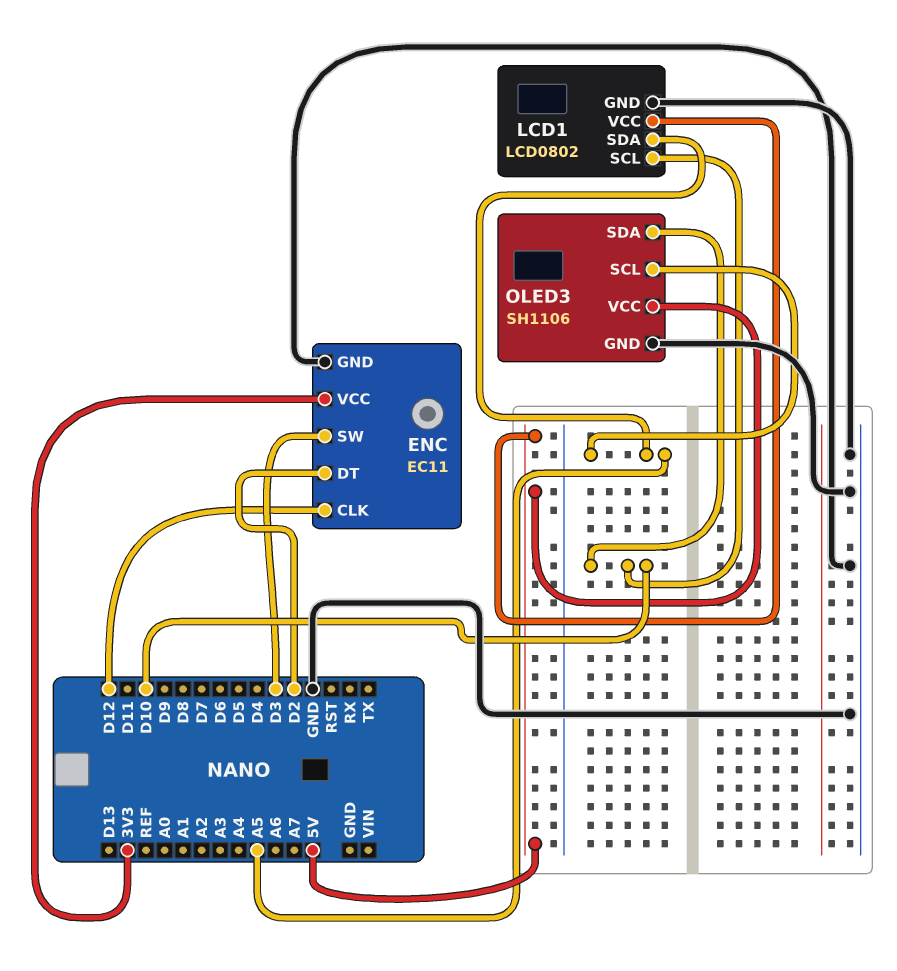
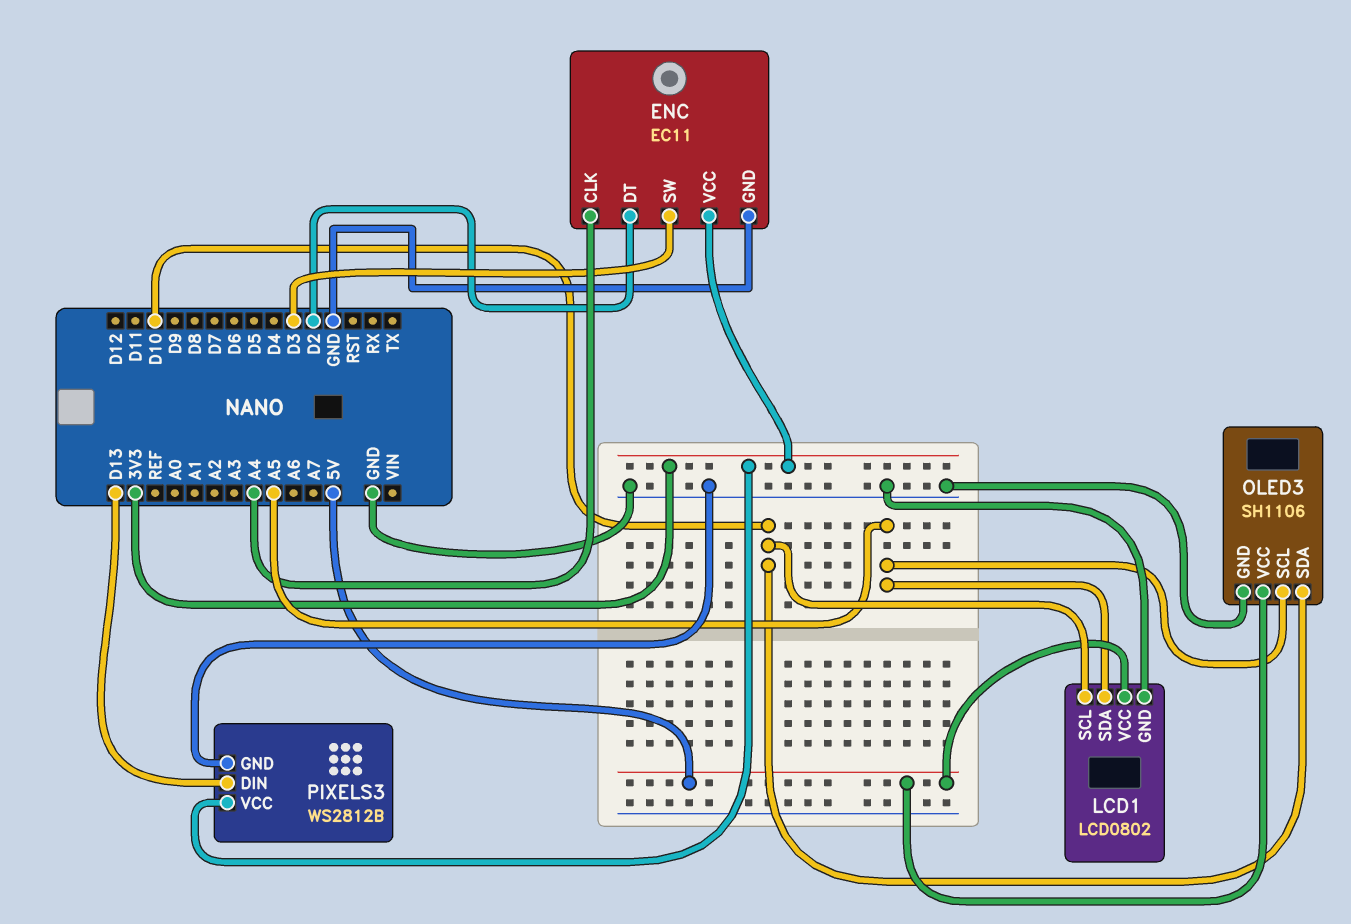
ENC pin CLK: D12 -> A4
PIXELS3: none -> WS2812B
PIXELS3 pin DIN: none -> D13
PIXELS3 pin GND: none -> GND
PIXELS3 pin VCC: none -> 3V3

